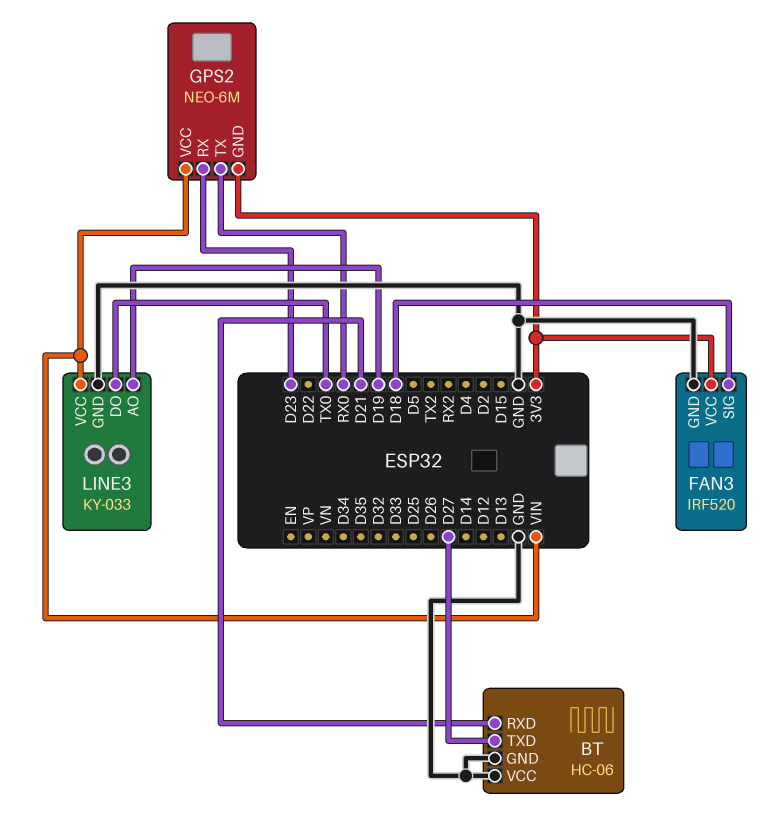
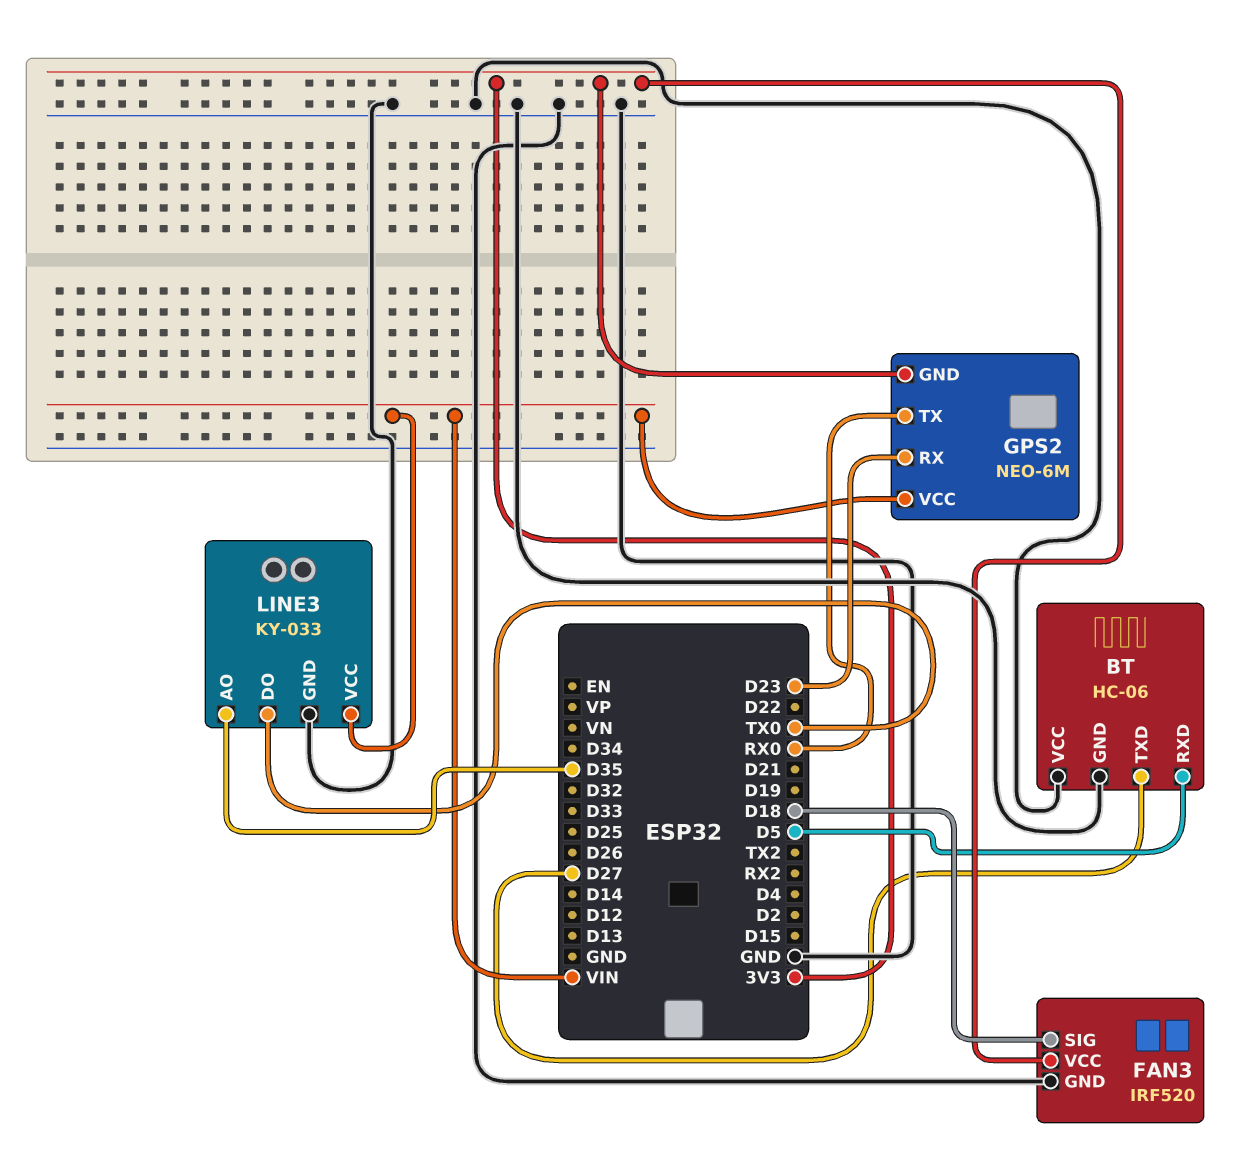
BT pin RXD: D21 -> D5
LINE3 pin AO: D19 -> D35

